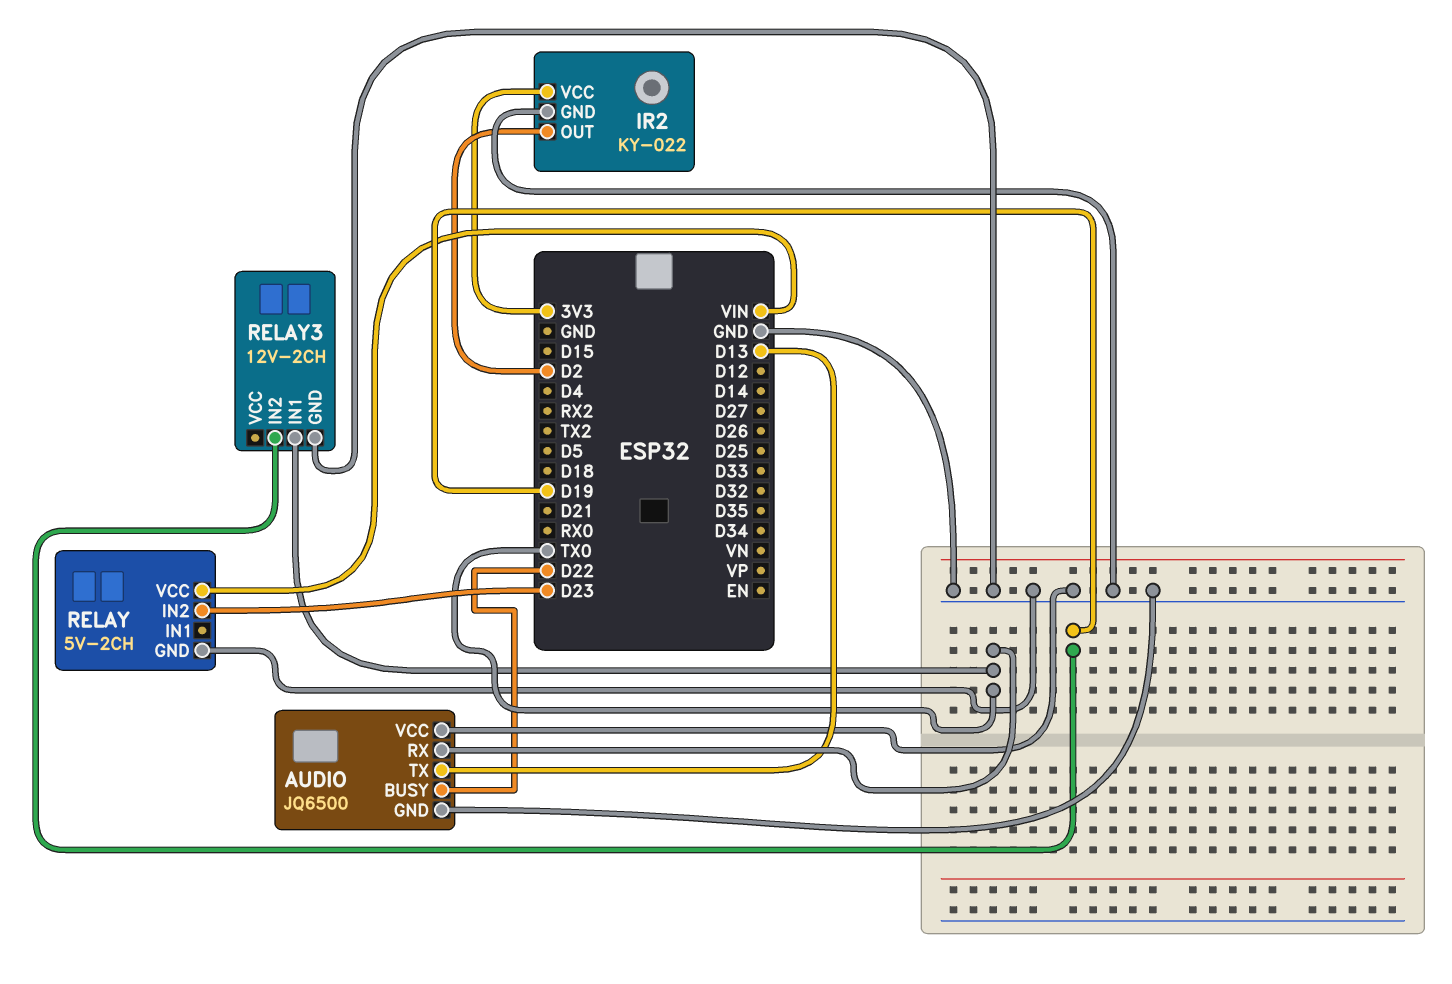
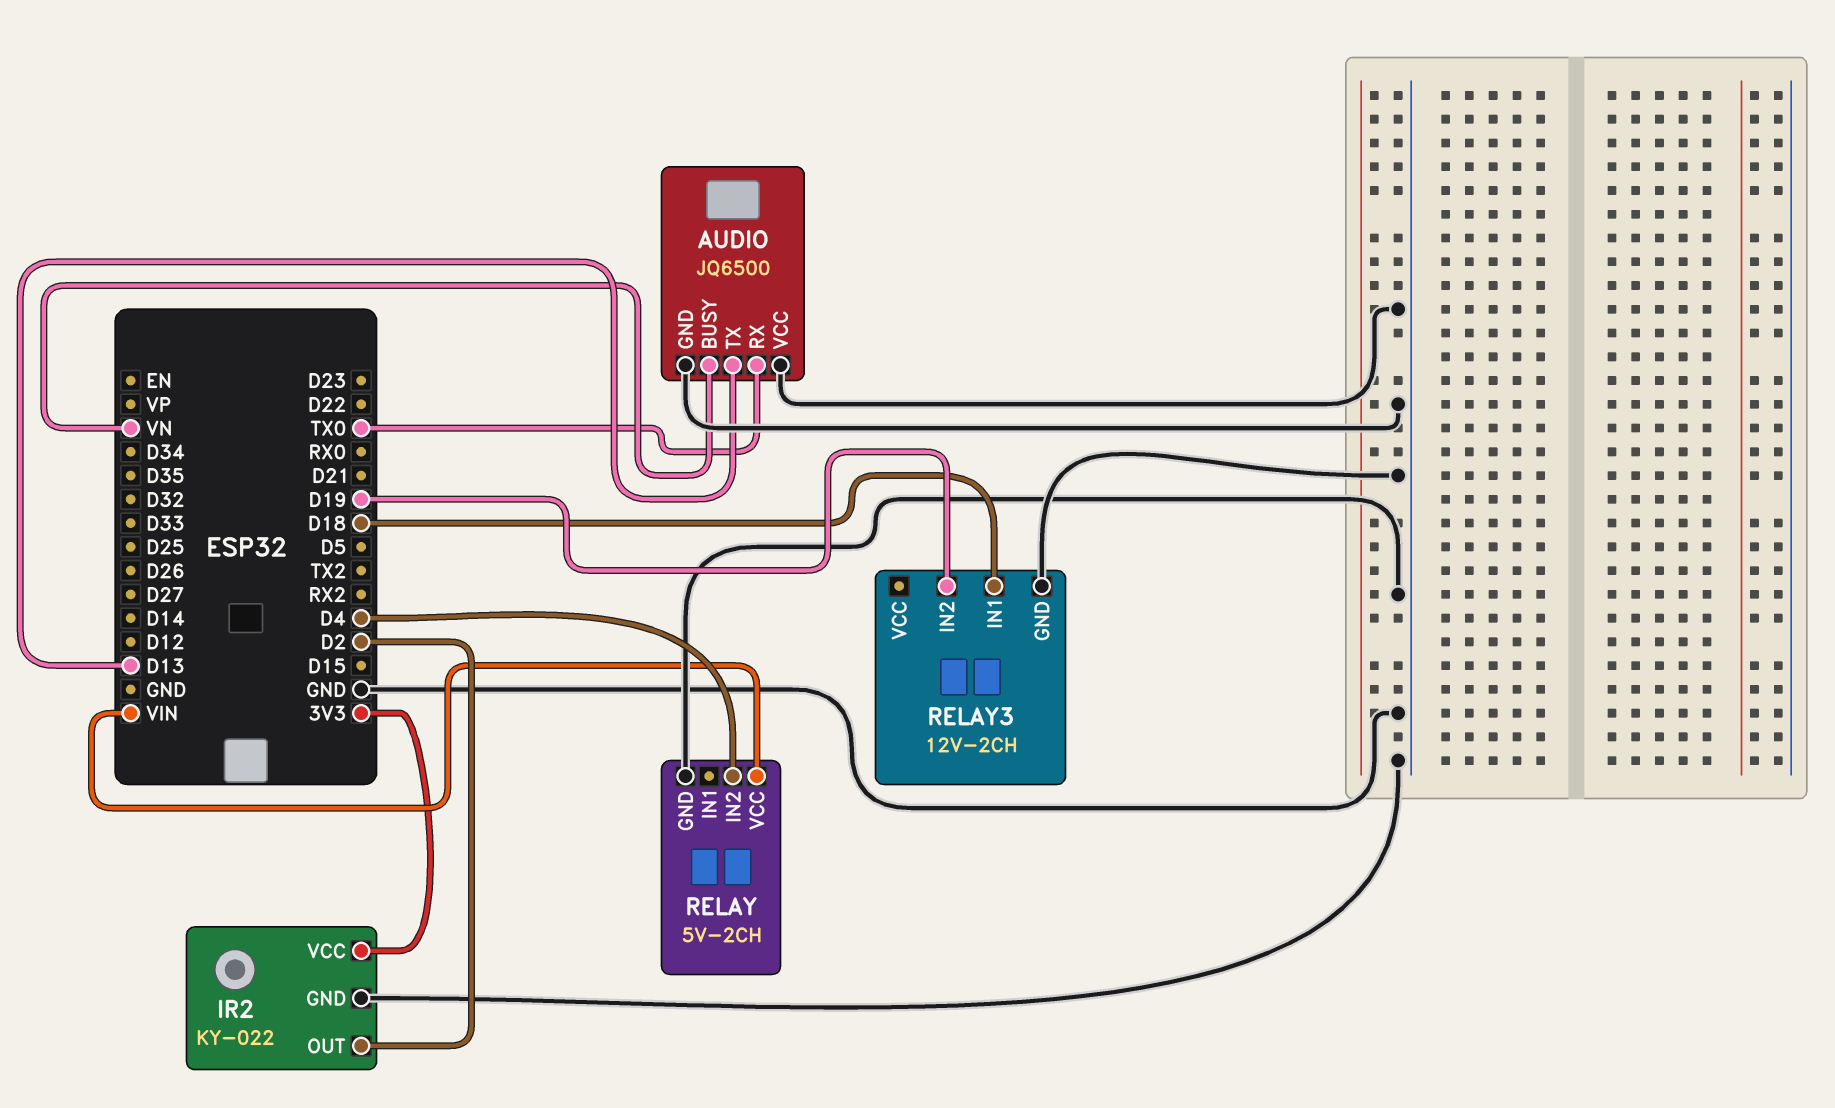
AUDIO pin BUSY: D22 -> VN
RELAY pin IN2: D23 -> D4
RELAY3 pin IN1: TX0 -> D18

